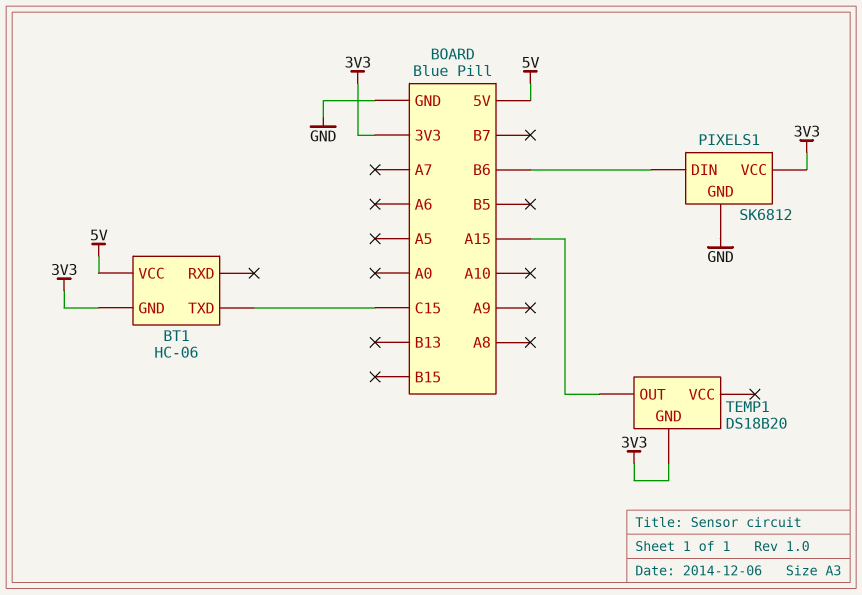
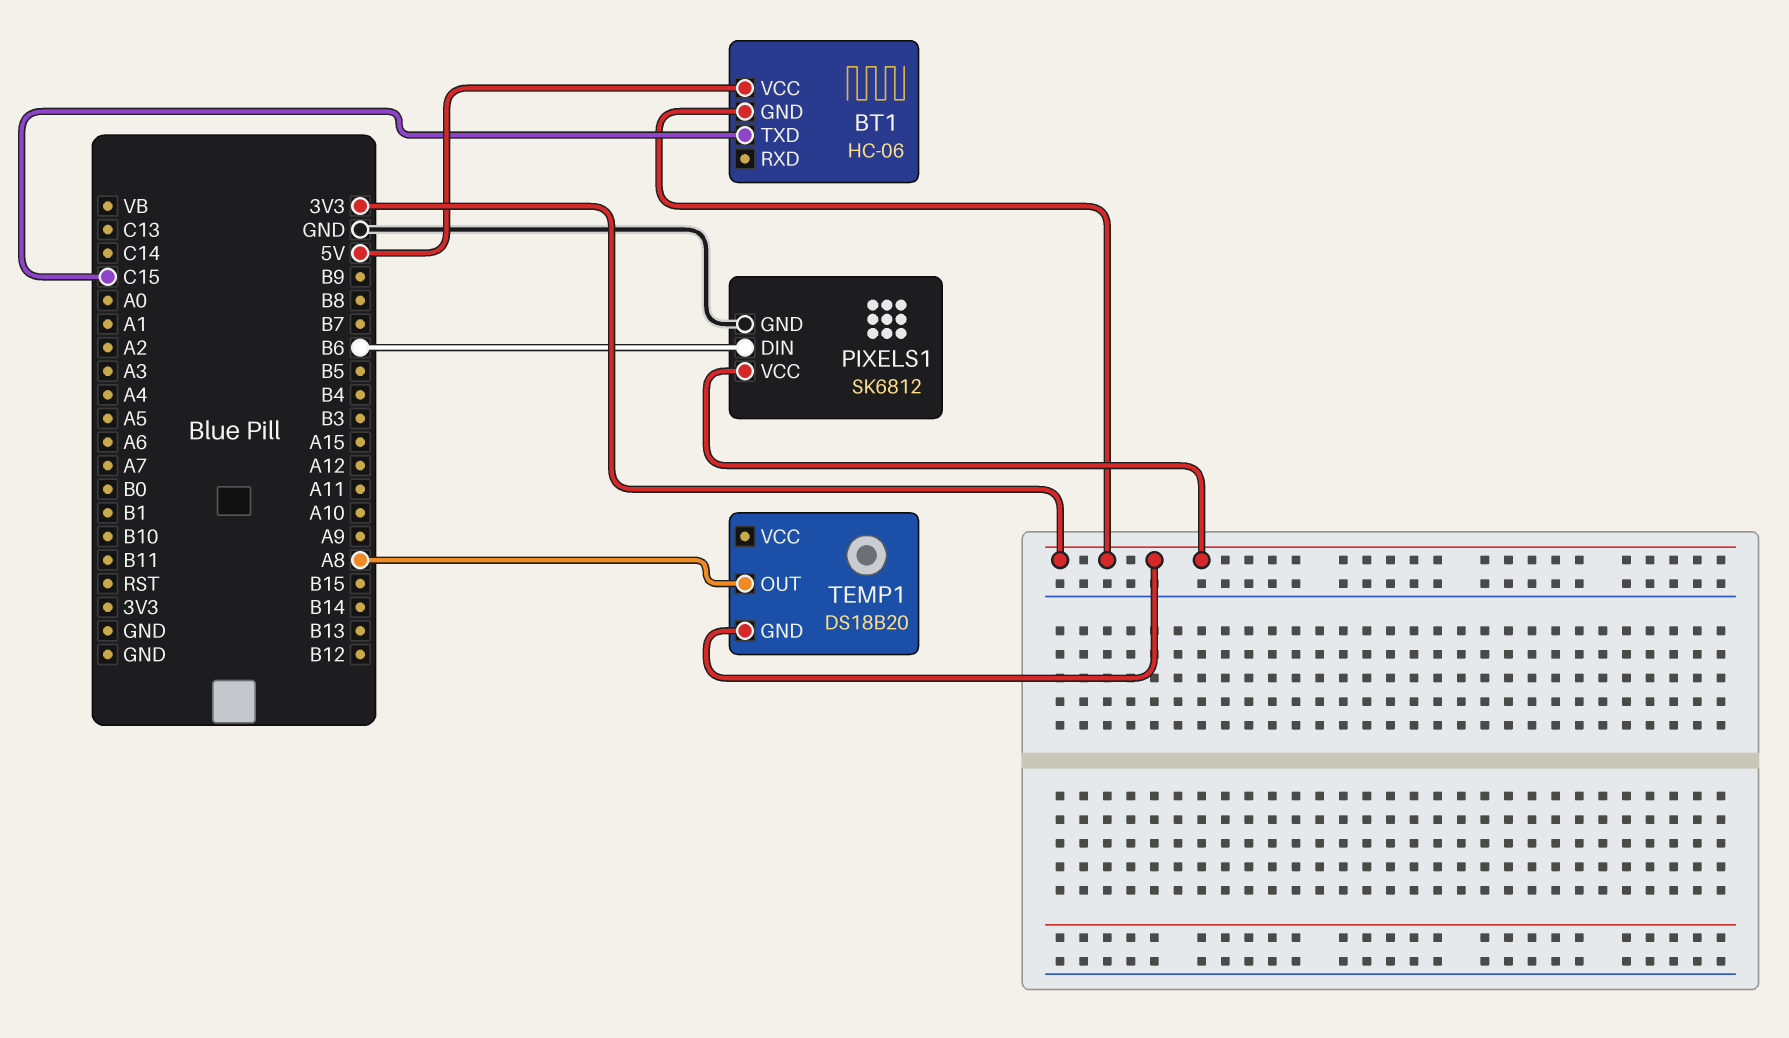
TEMP1 pin OUT: A15 -> A8

